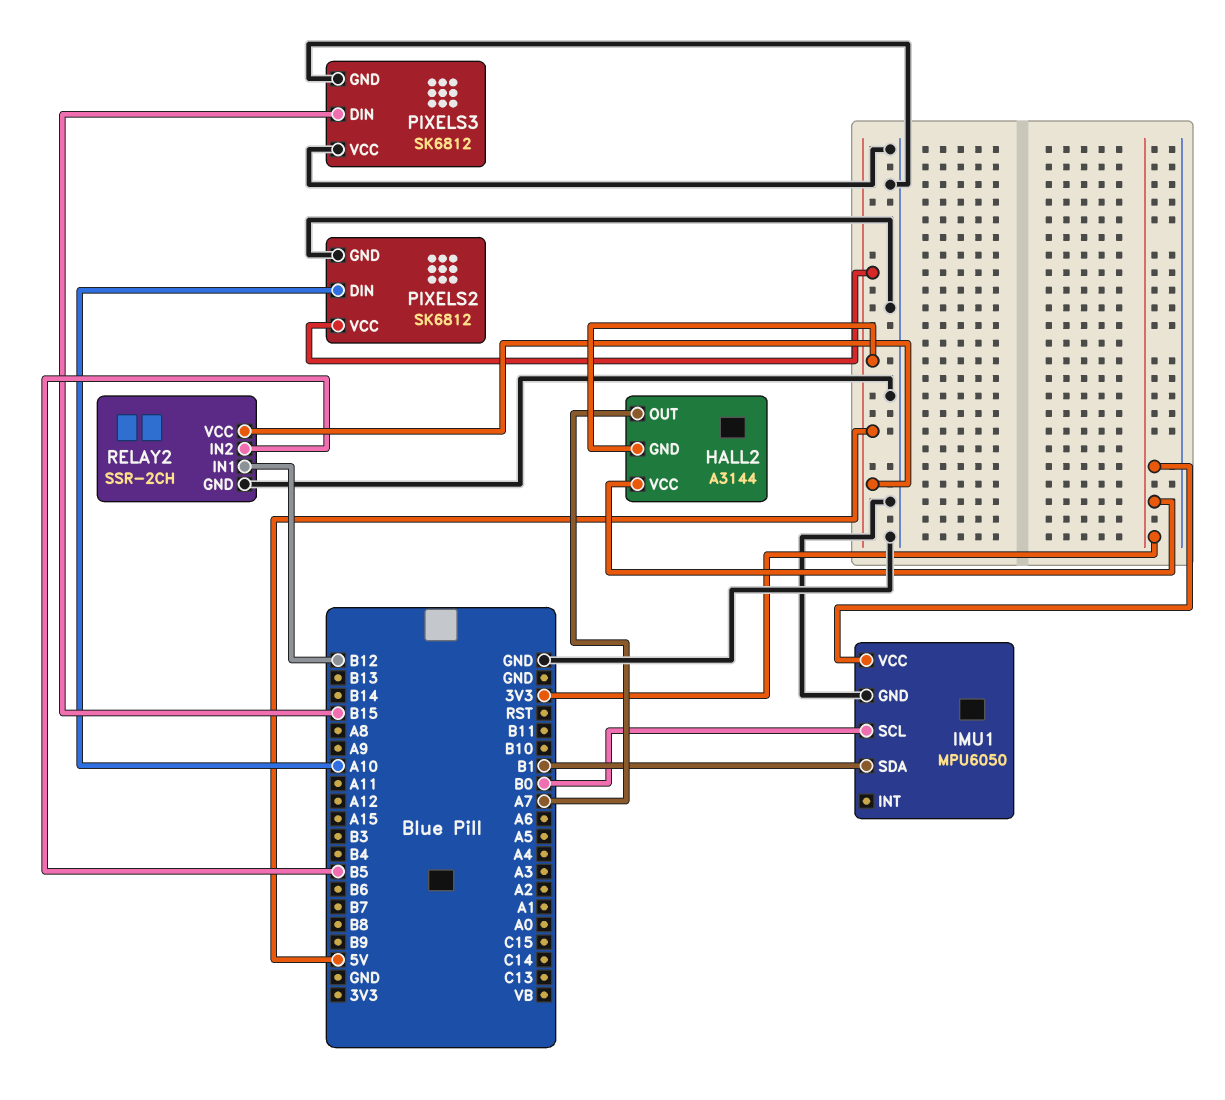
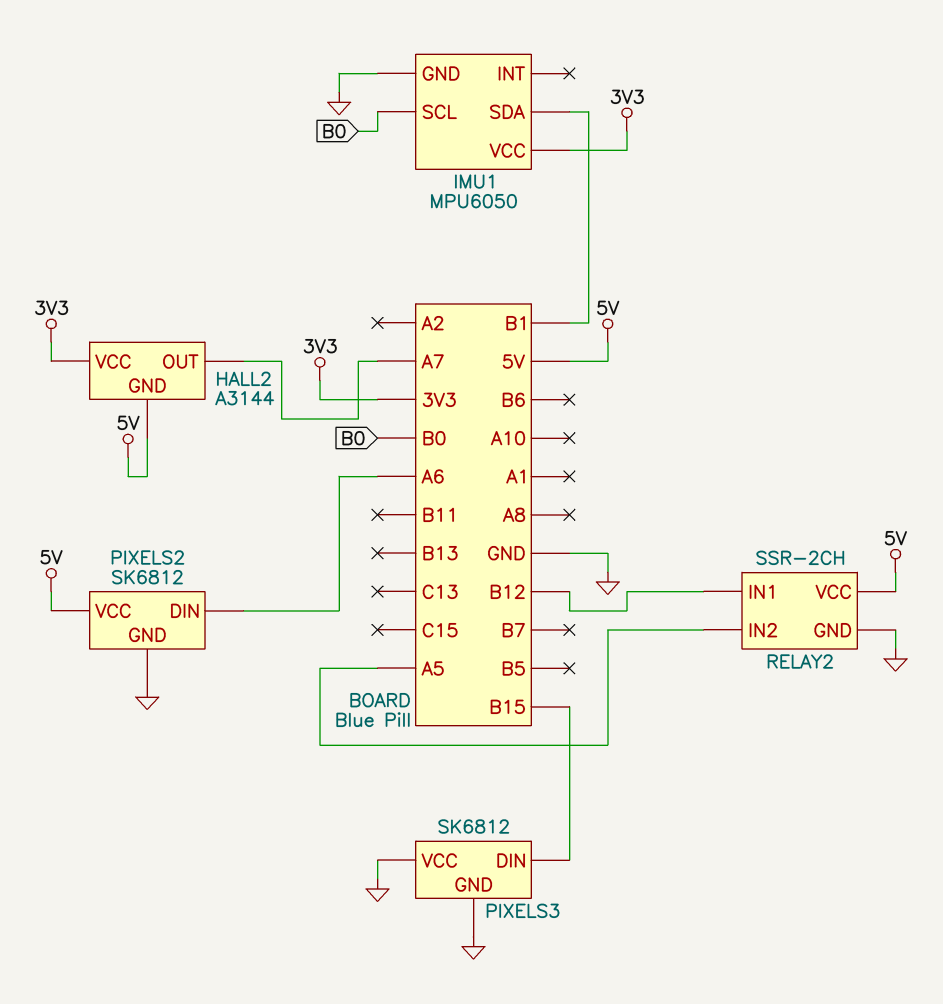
PIXELS2 pin DIN: A10 -> A6
RELAY2 pin IN2: B5 -> A5

